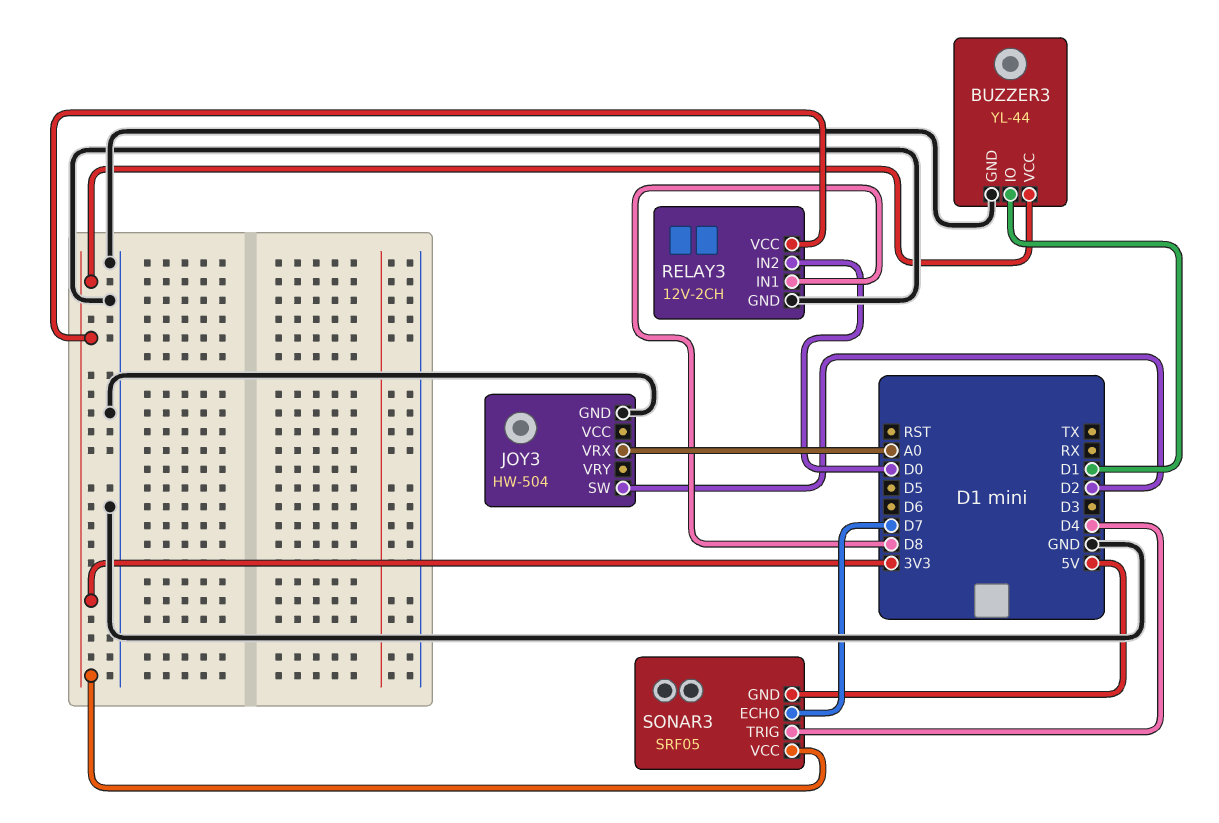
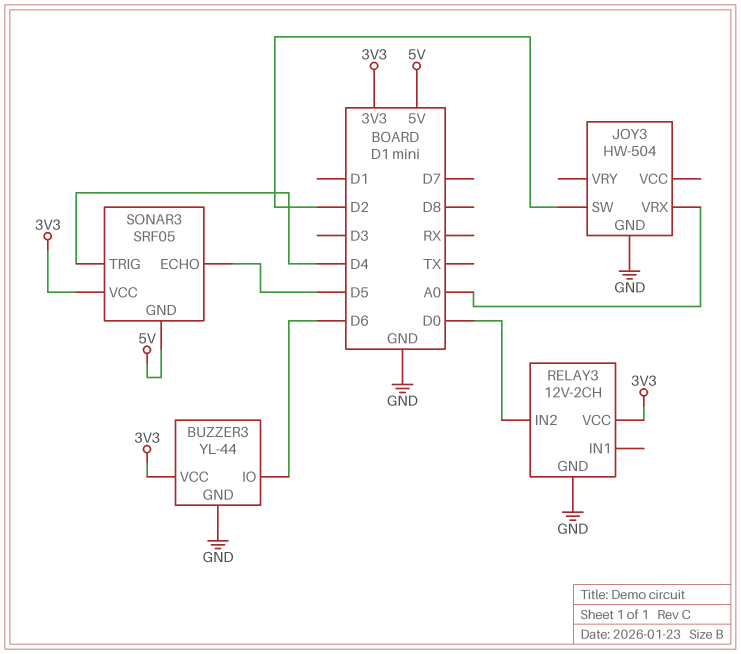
BUZZER3 pin IO: D1 -> D6
RELAY3 pin IN1: D8 -> none
SONAR3 pin ECHO: D7 -> D5

